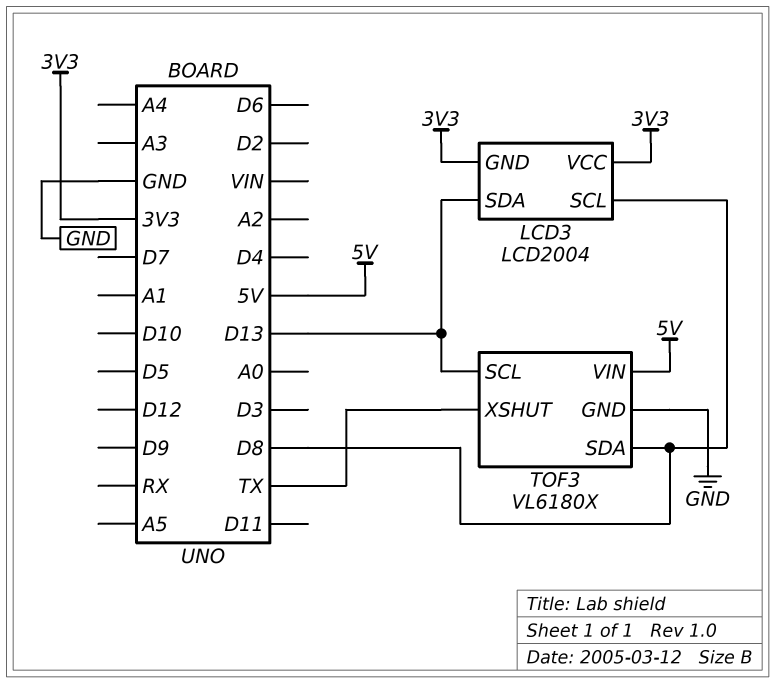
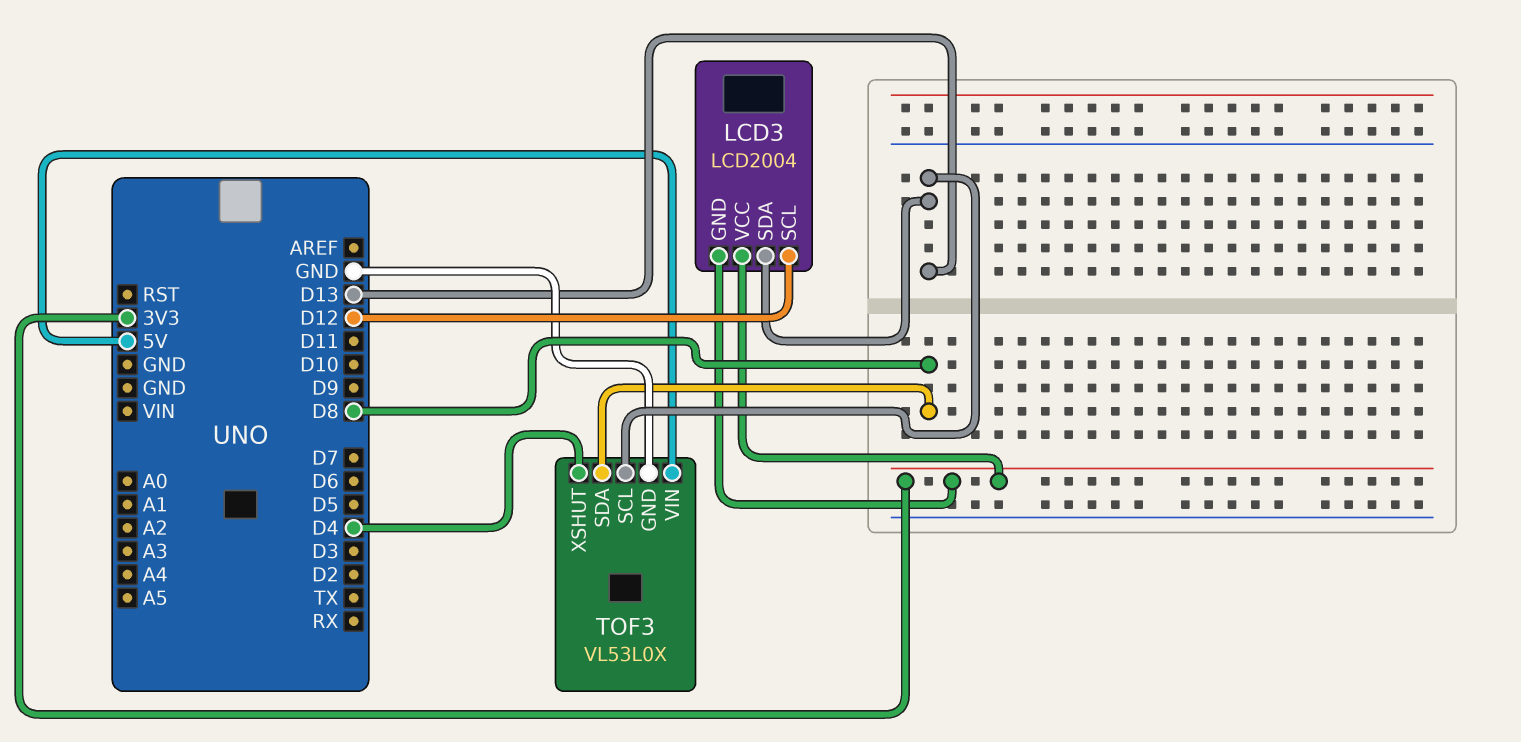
LCD3 pin SCL: D8 -> D12
TOF3: VL6180X -> VL53L0X
TOF3 pin XSHUT: TX -> D4

